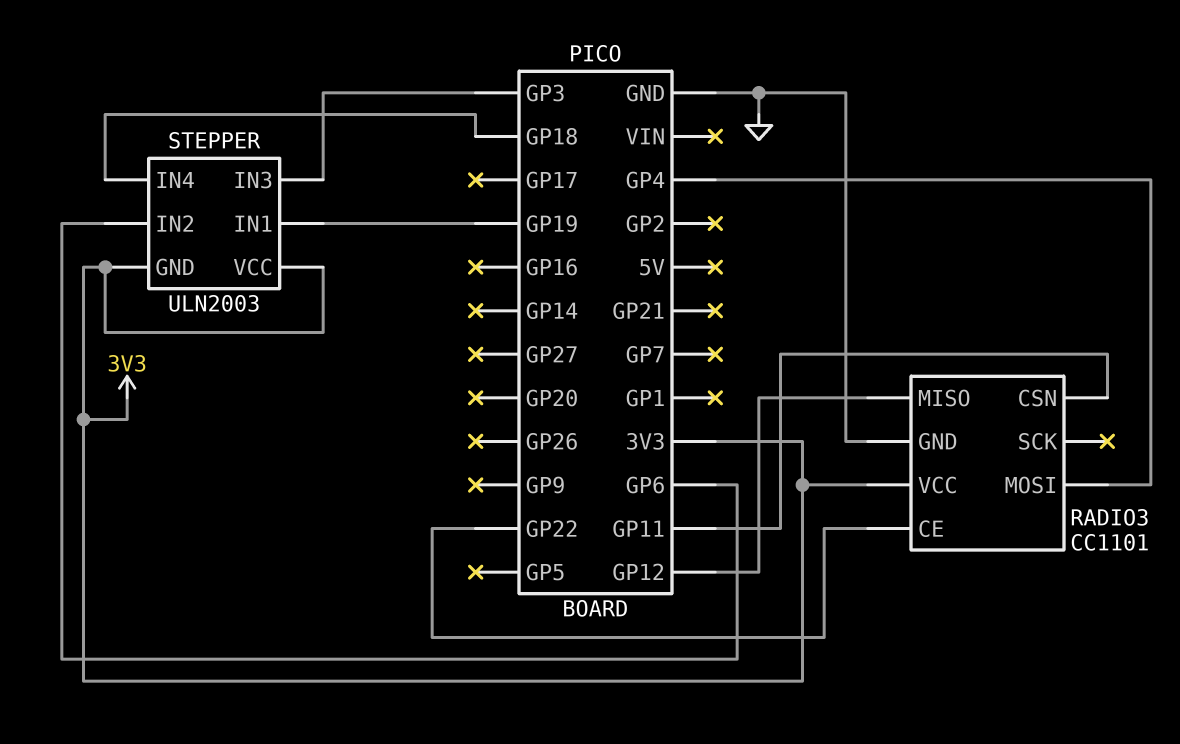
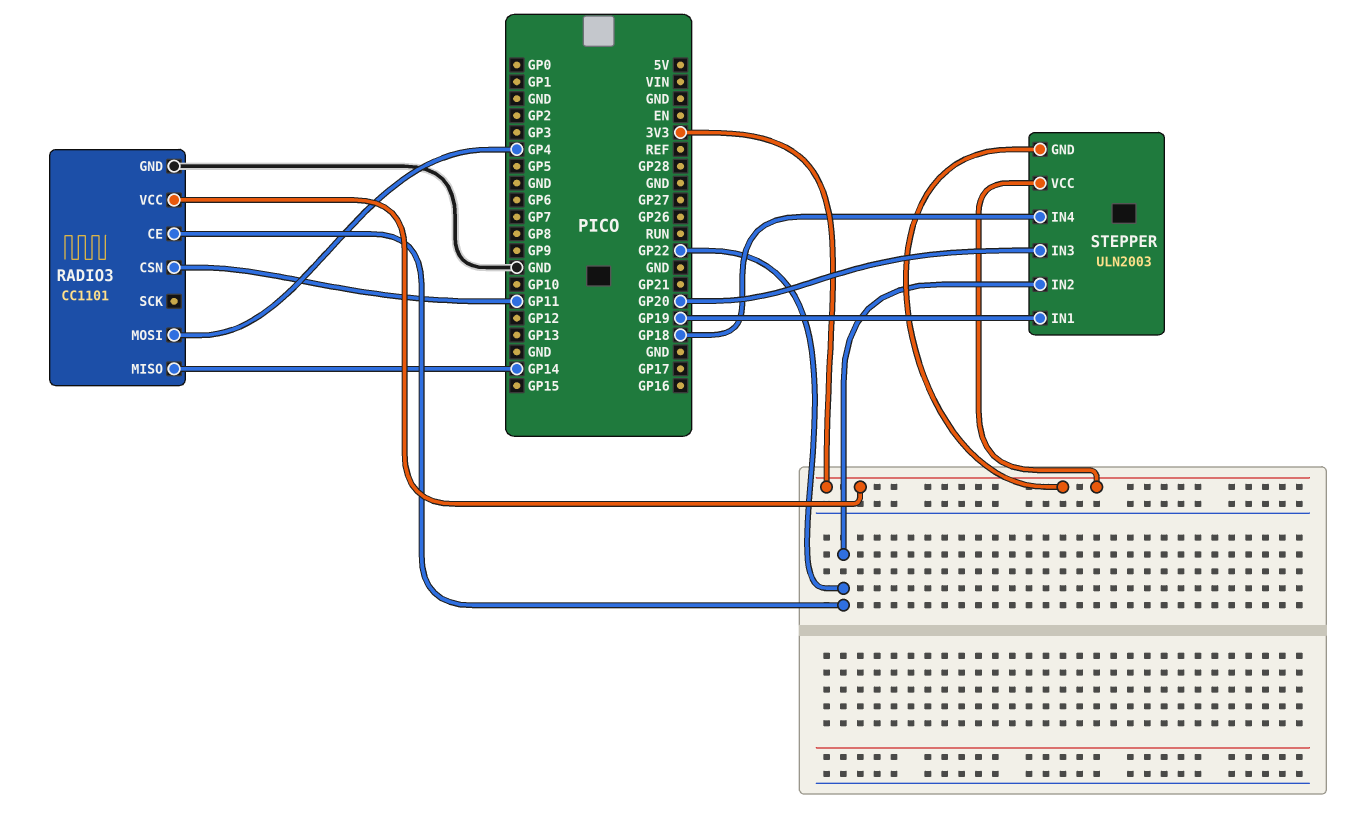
RADIO3 pin MISO: GP12 -> GP14
STEPPER pin IN2: GP6 -> GP22
STEPPER pin IN3: GP3 -> GP20

